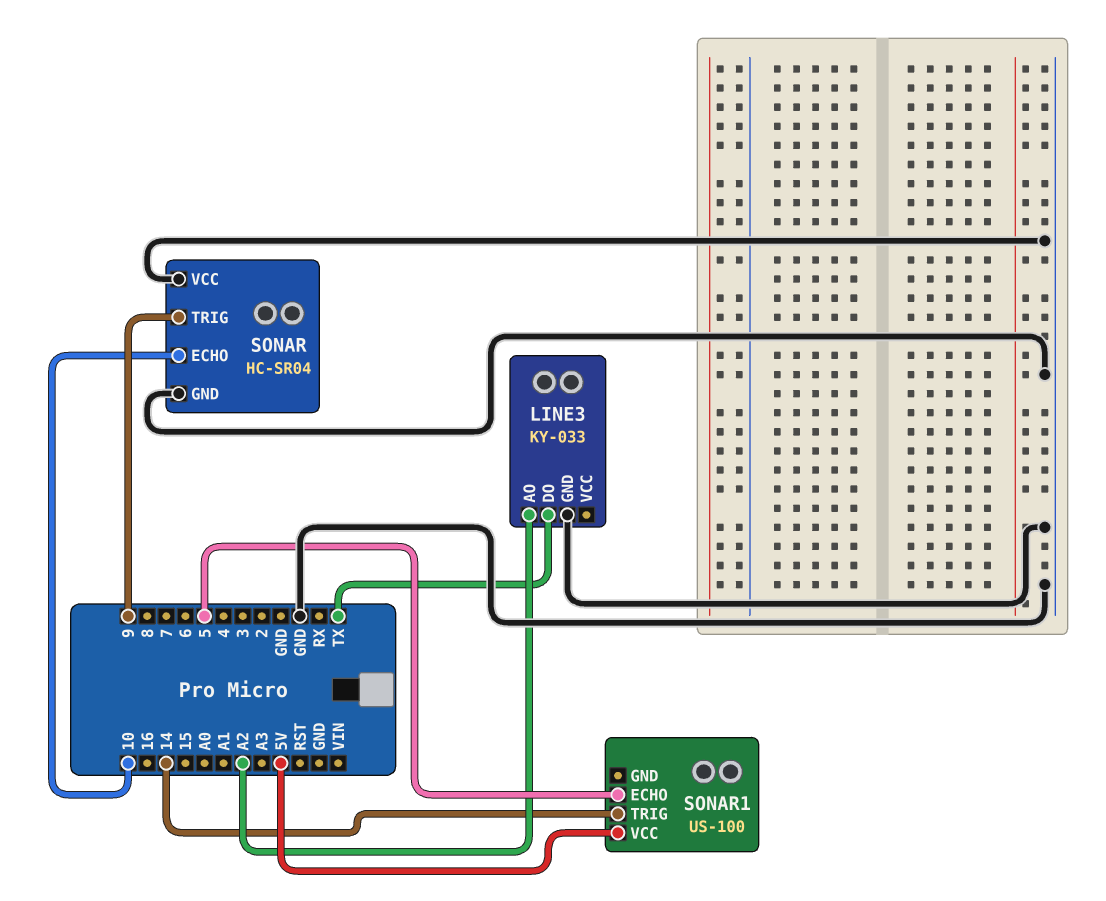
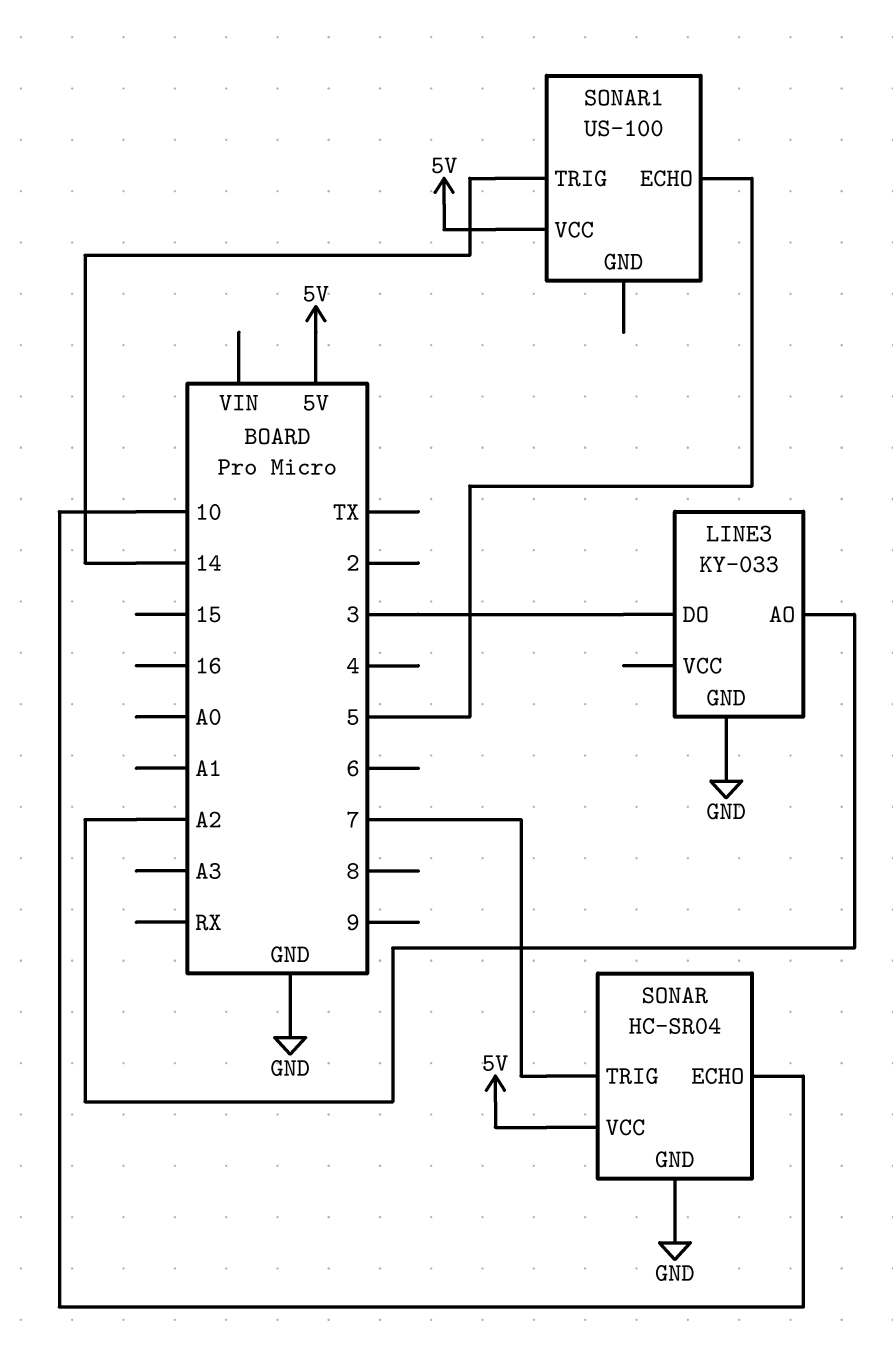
LINE3 pin DO: TX -> 3
SONAR pin TRIG: 9 -> 7
SONAR pin VCC: GND -> 5V

